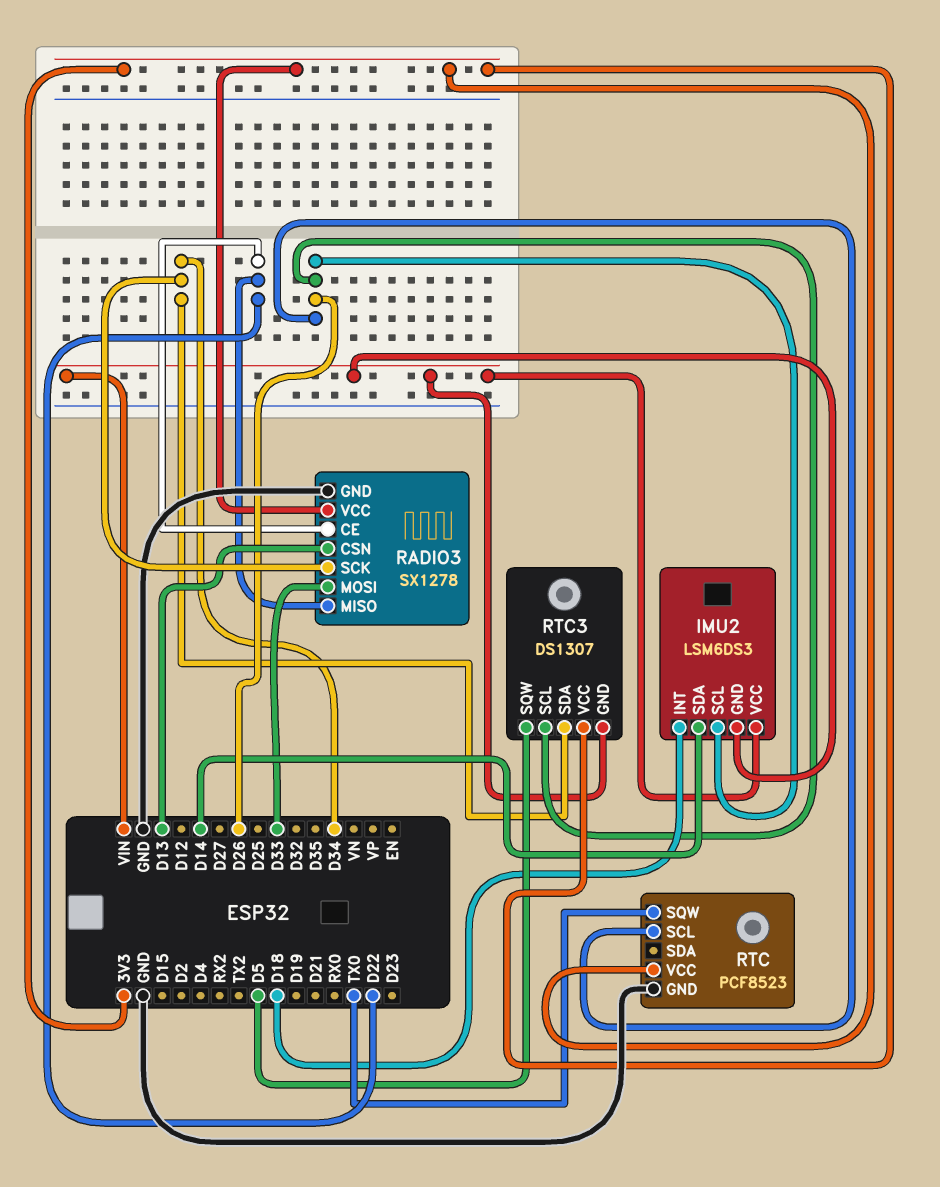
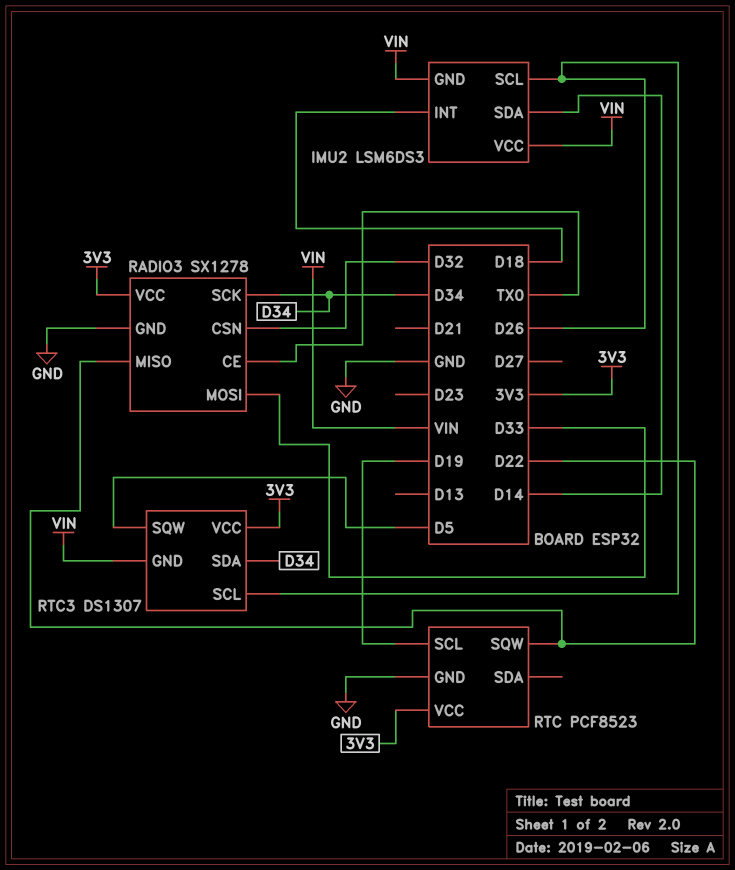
RADIO3 pin CE: D22 -> TX0
RADIO3 pin CSN: D13 -> D32
RTC pin SCL: D26 -> D19
RTC pin SQW: TX0 -> D22

